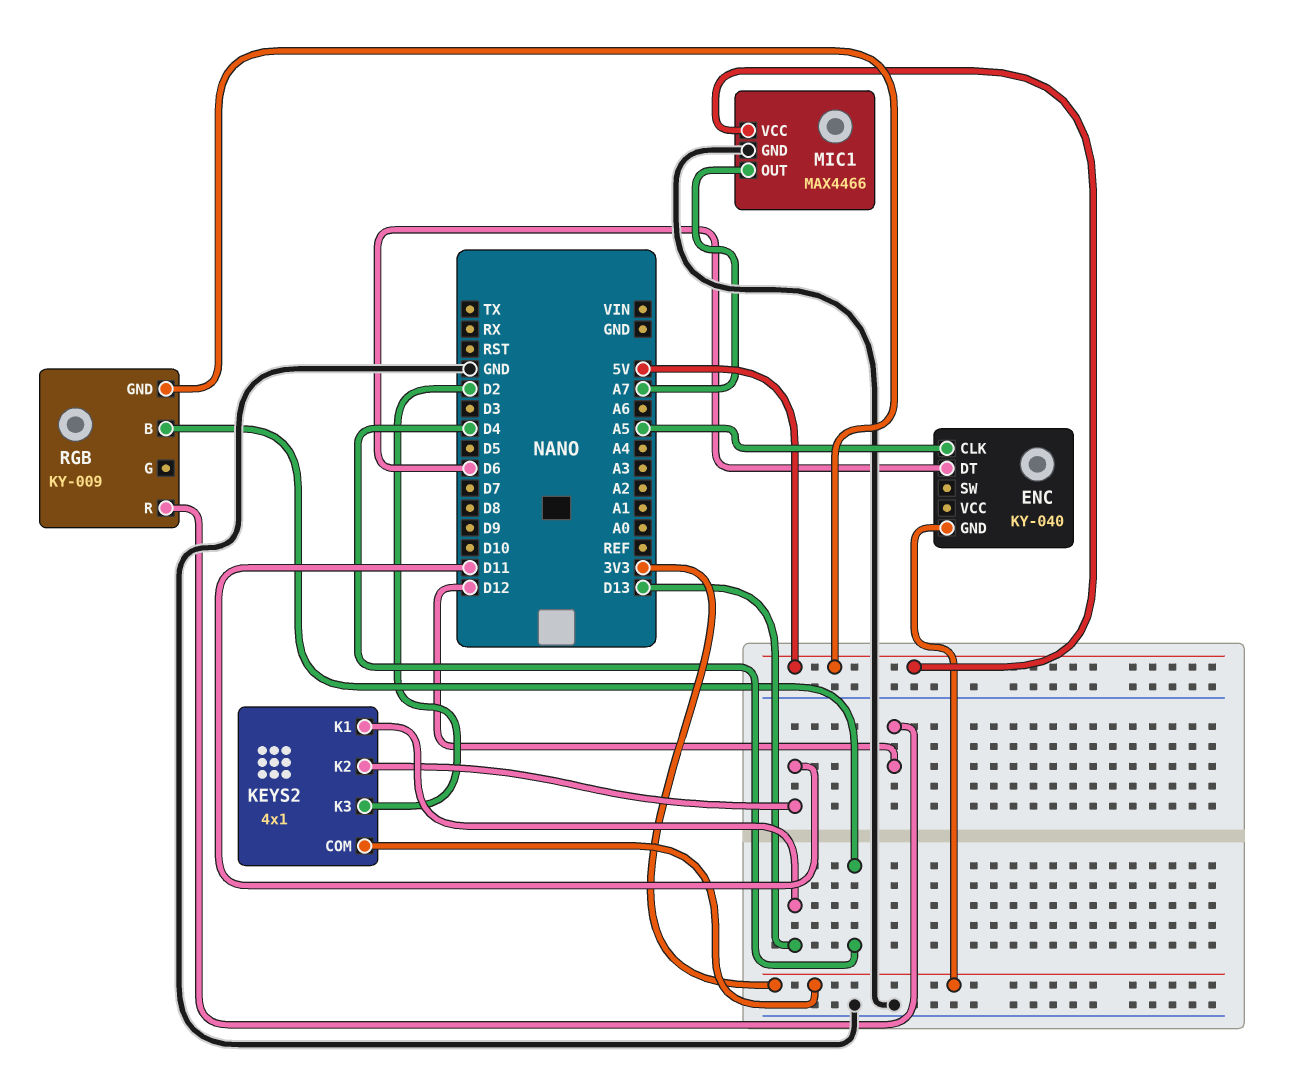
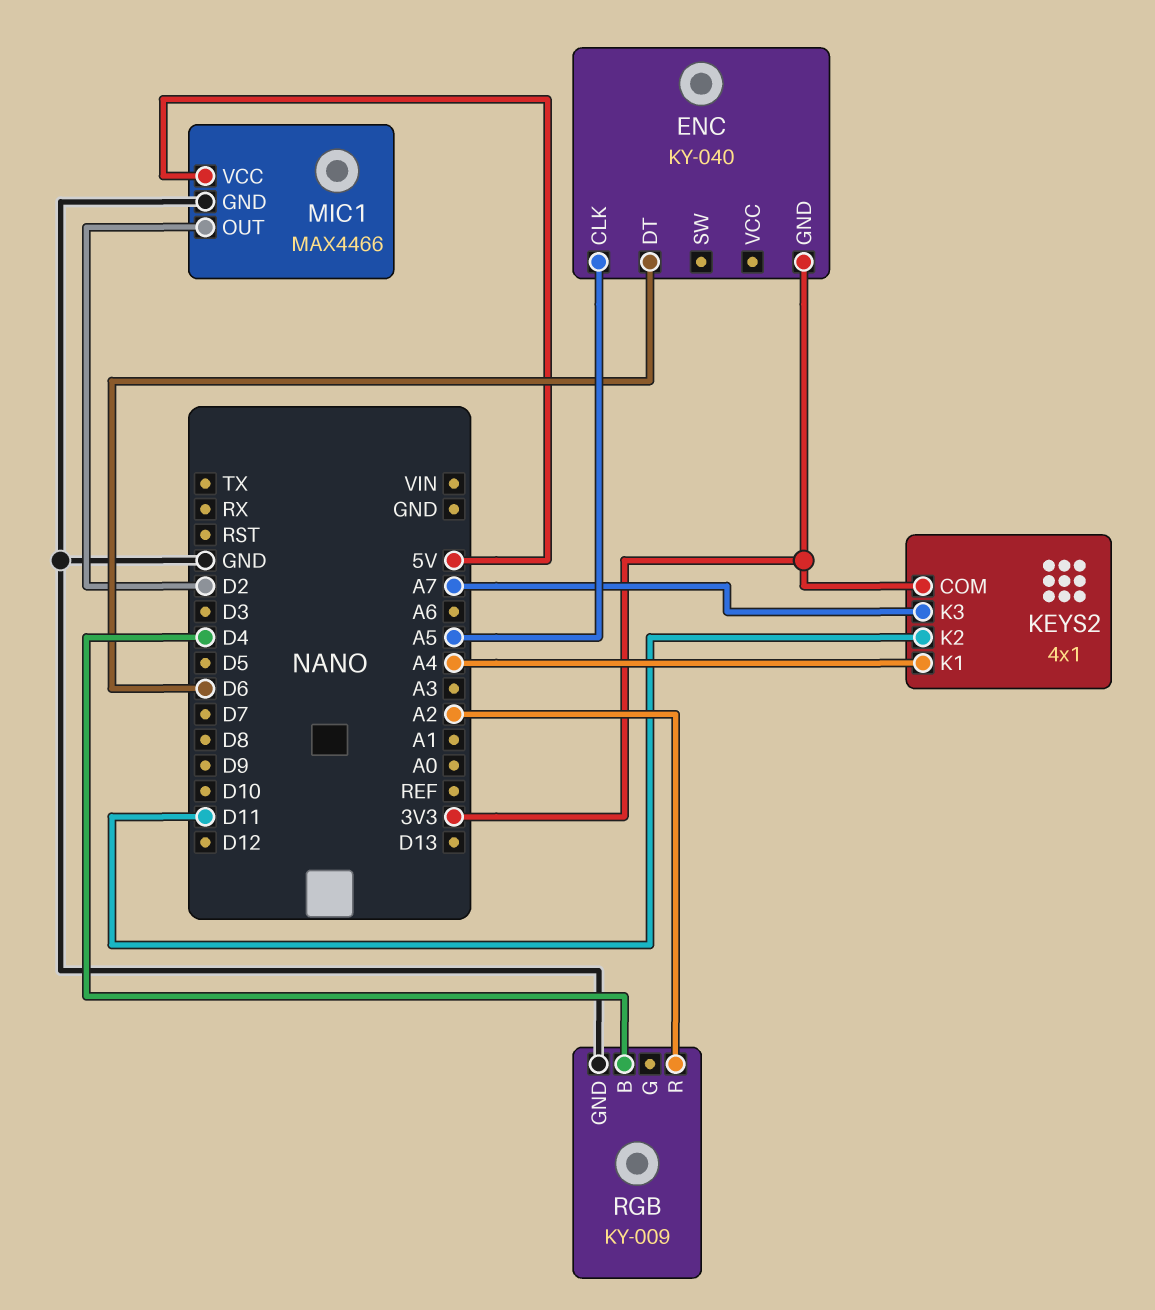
KEYS2 pin K1: D13 -> A4
KEYS2 pin K3: D2 -> A7
MIC1 pin OUT: A7 -> D2
RGB pin GND: 5V -> GND
RGB pin R: D12 -> A2

